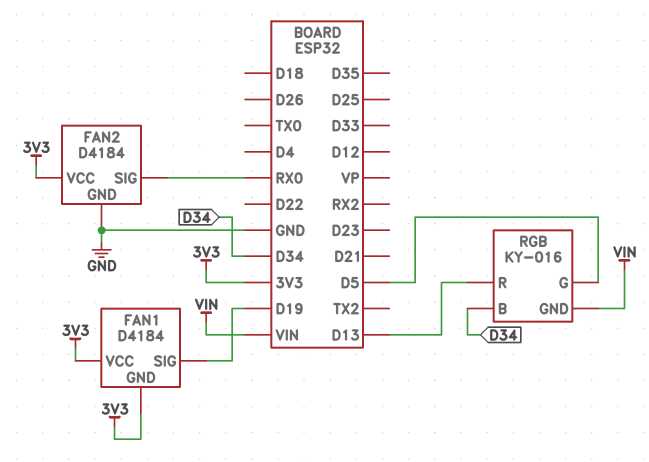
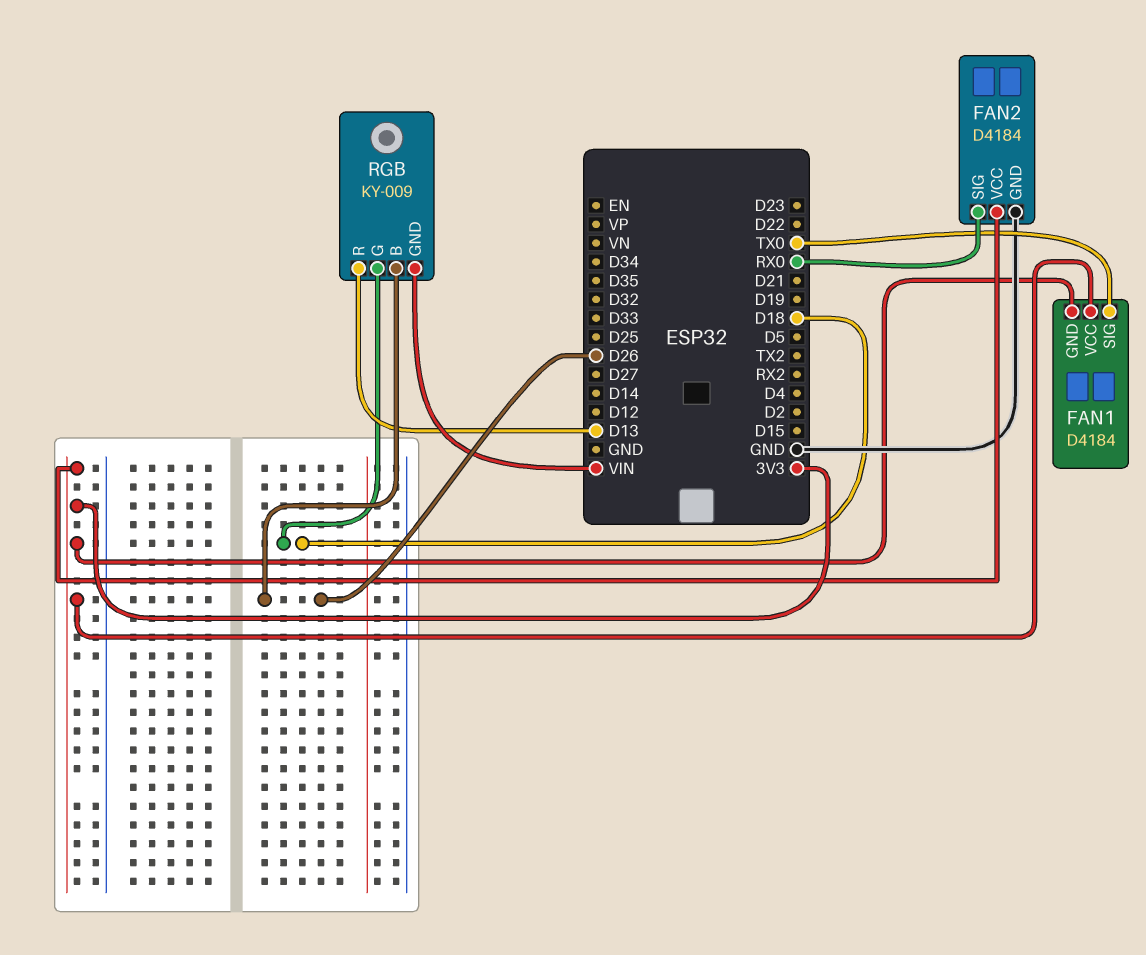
FAN1 pin SIG: D19 -> TX0
RGB: KY-016 -> KY-009
RGB pin B: D34 -> D26
RGB pin G: D5 -> D18

